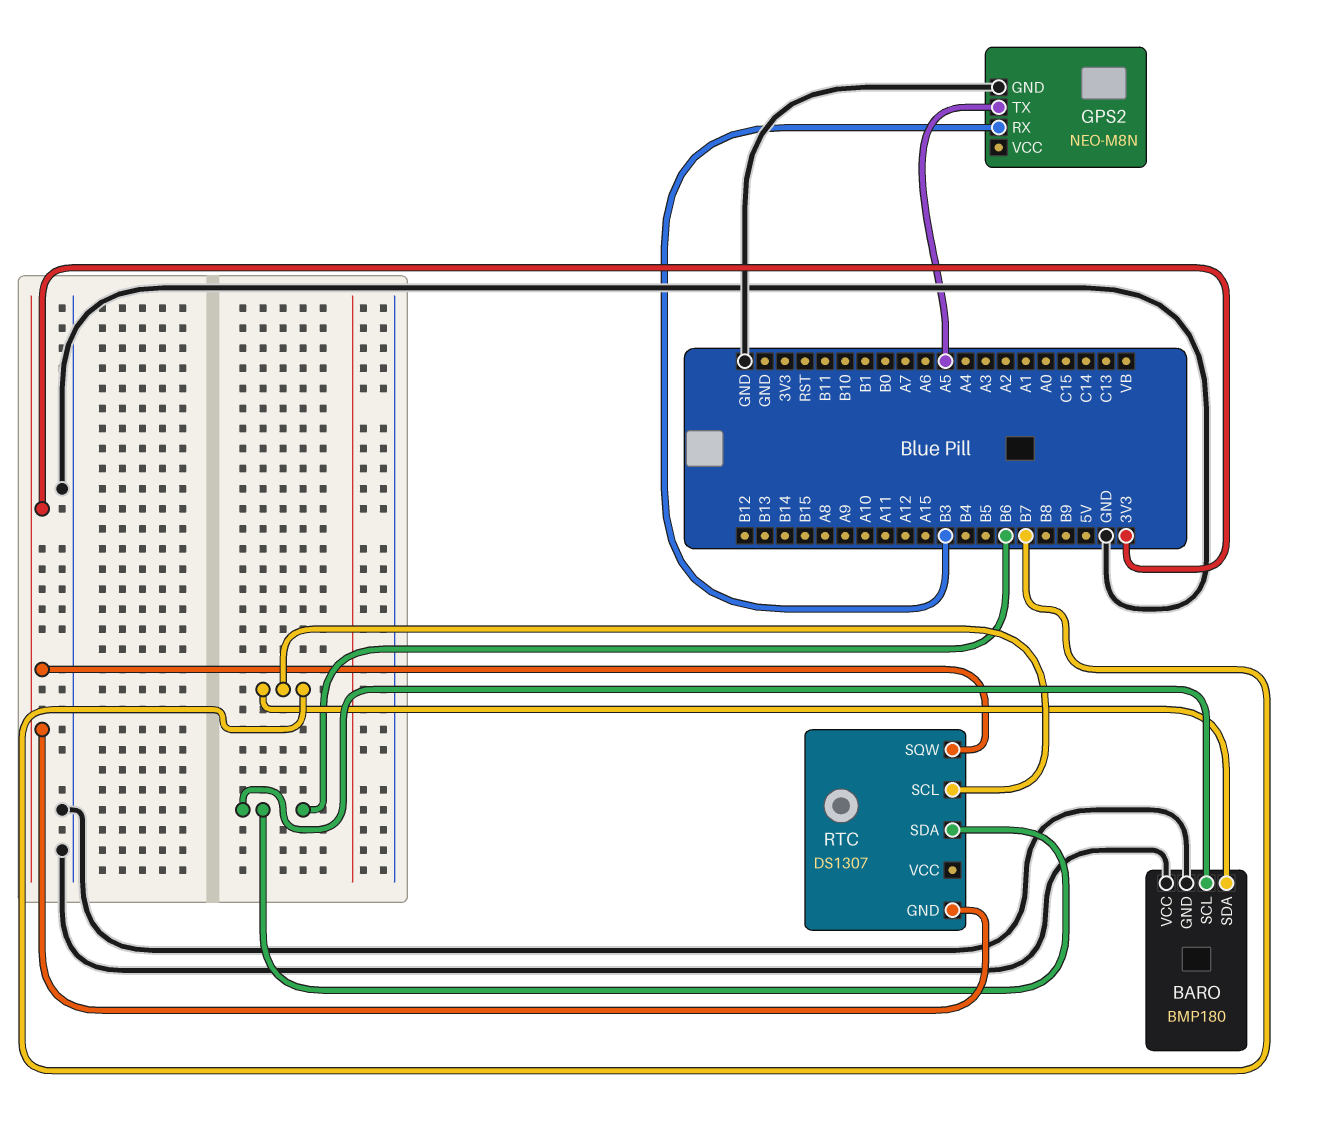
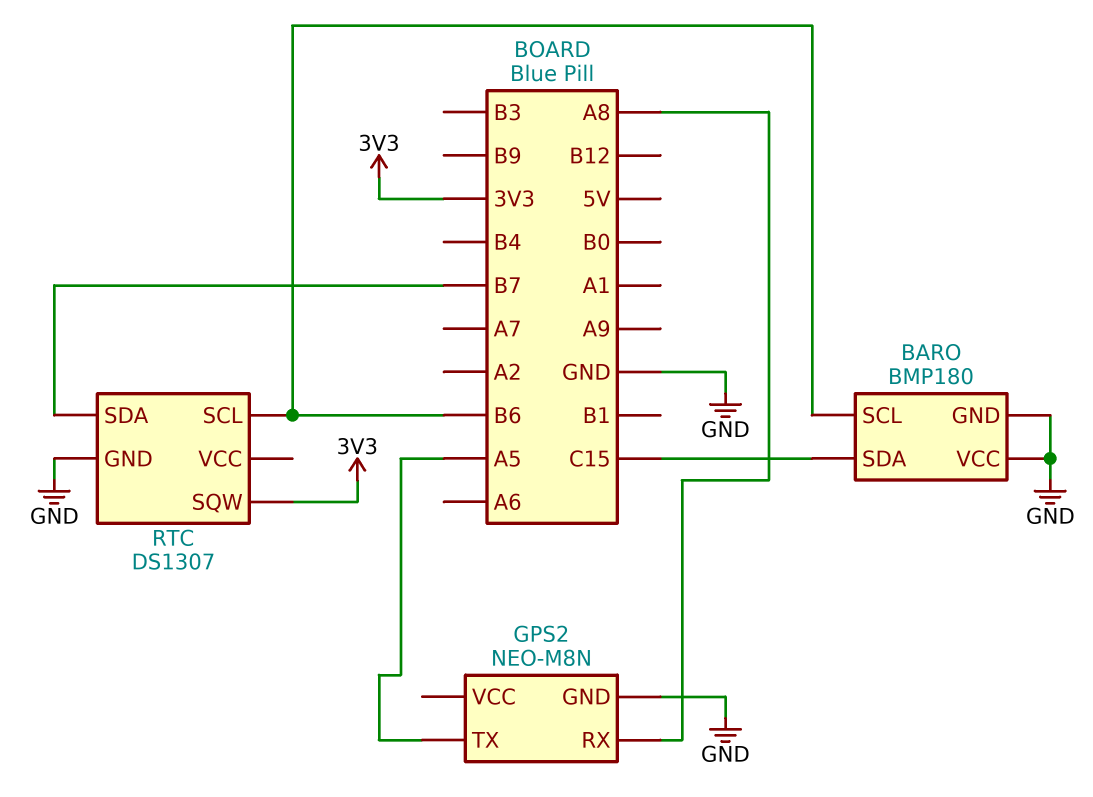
BARO pin SDA: B7 -> C15
GPS2 pin RX: B3 -> A8
RTC pin GND: 3V3 -> GND
RTC pin SCL: B7 -> B6
RTC pin SDA: B6 -> B7

